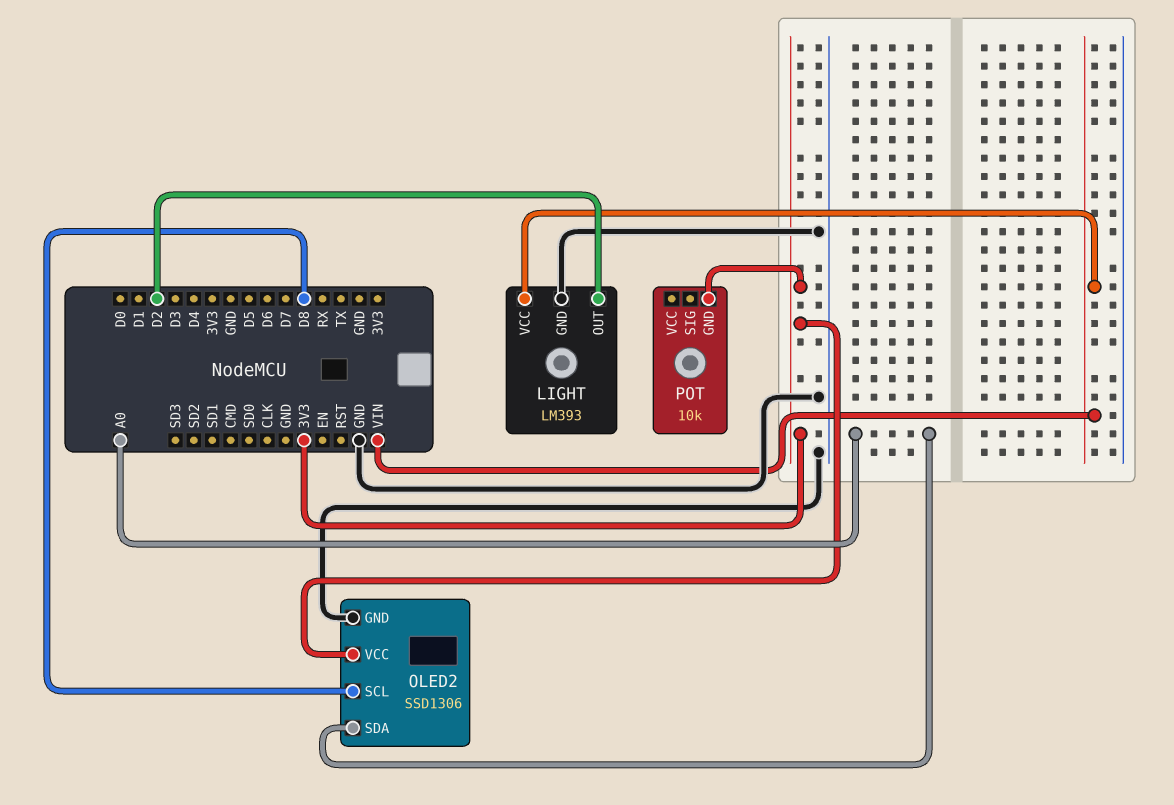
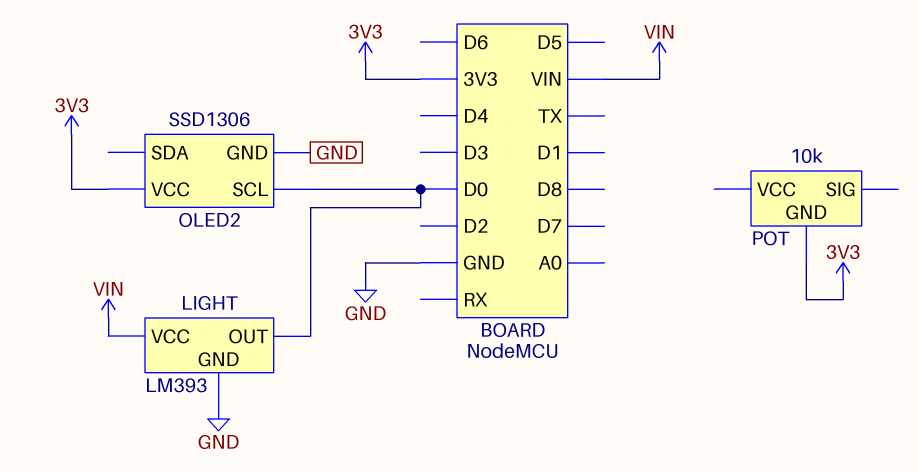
LIGHT pin OUT: D2 -> D0
OLED2 pin SCL: D8 -> D0
OLED2 pin SDA: A0 -> none

